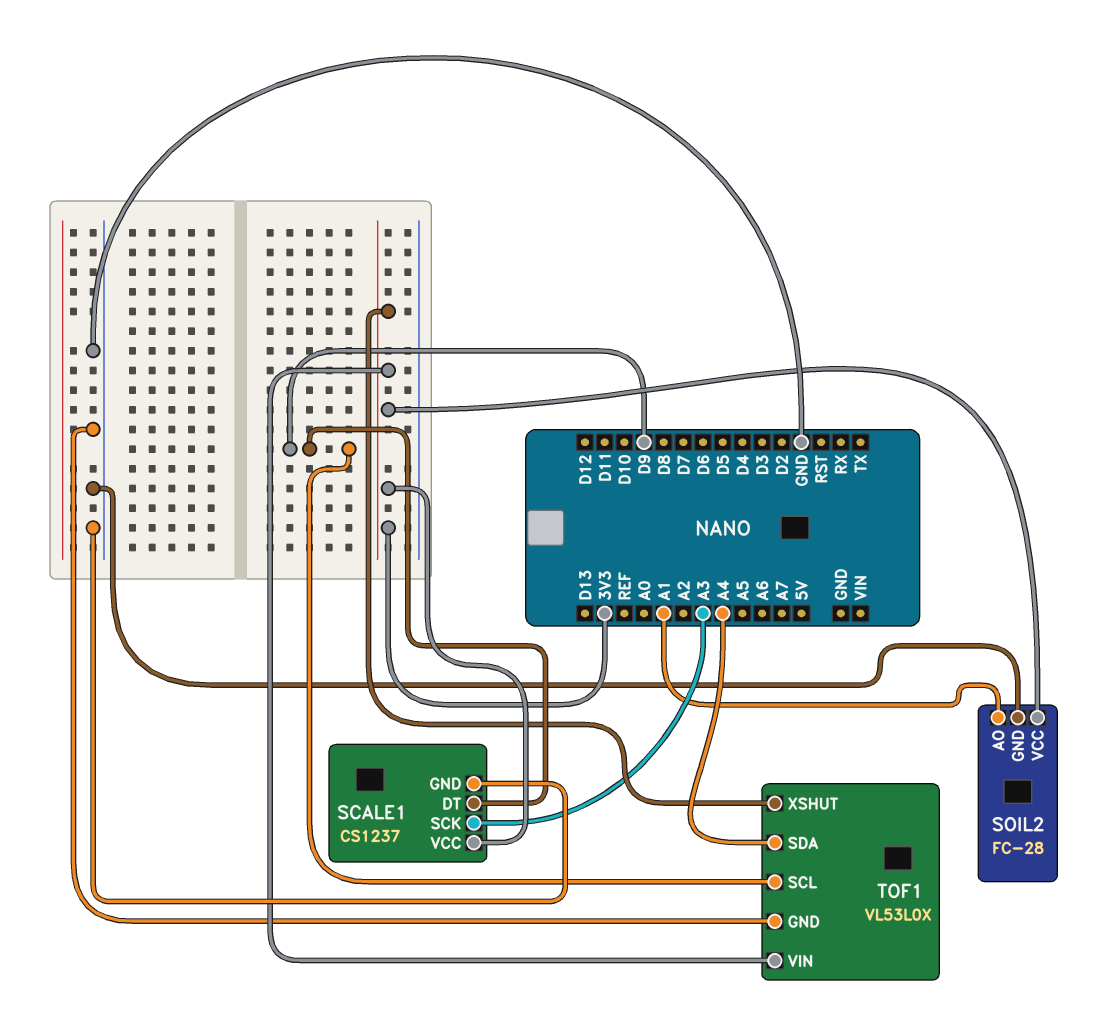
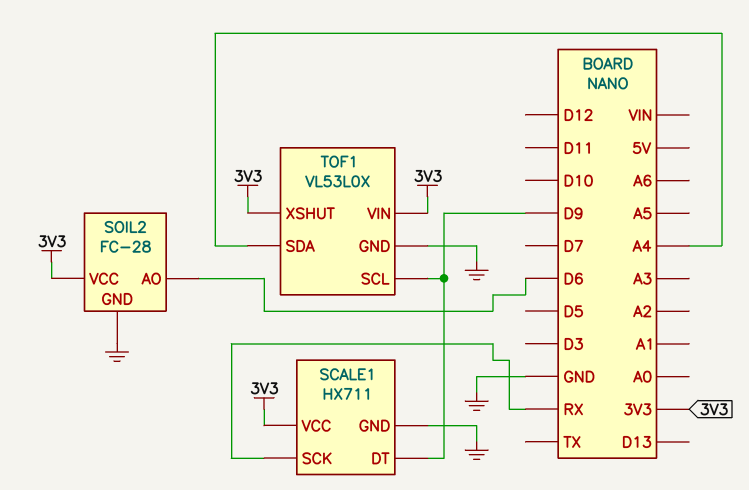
SCALE1: CS1237 -> HX711
SCALE1 pin SCK: A3 -> RX
SOIL2 pin AO: A1 -> D6

